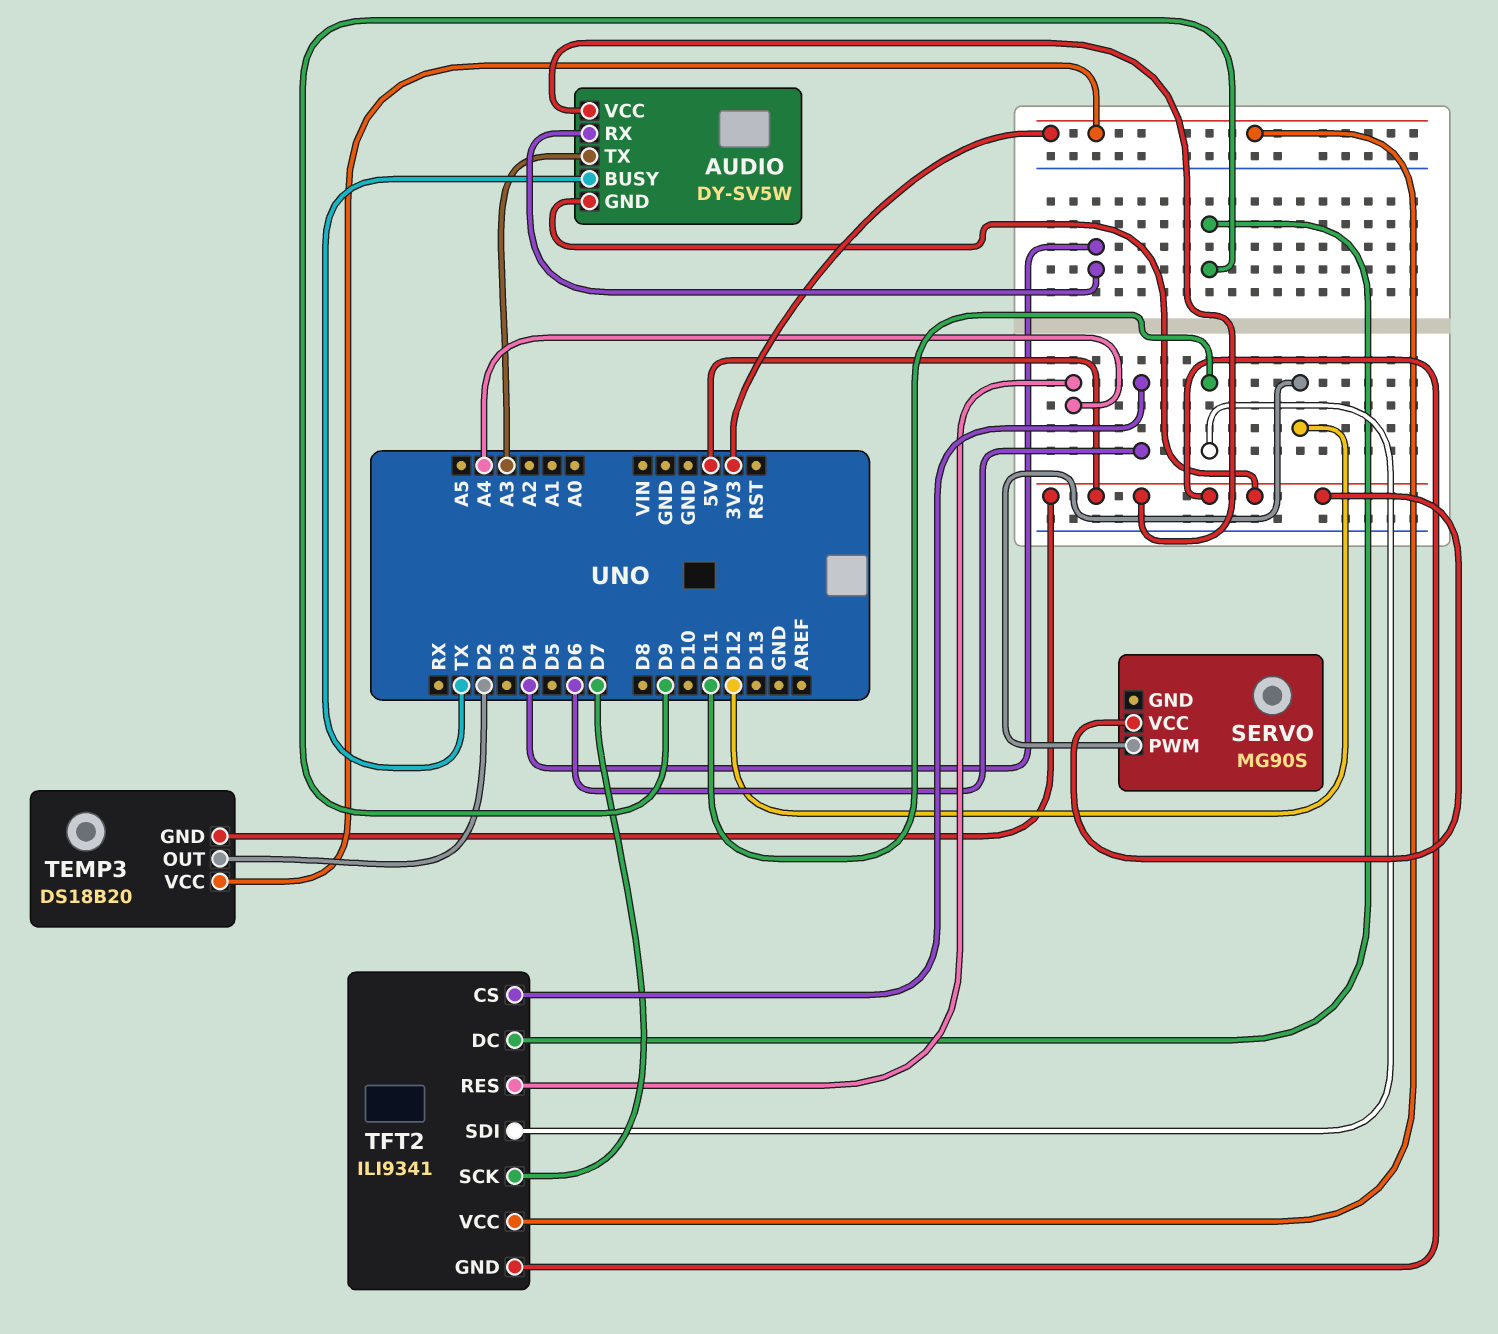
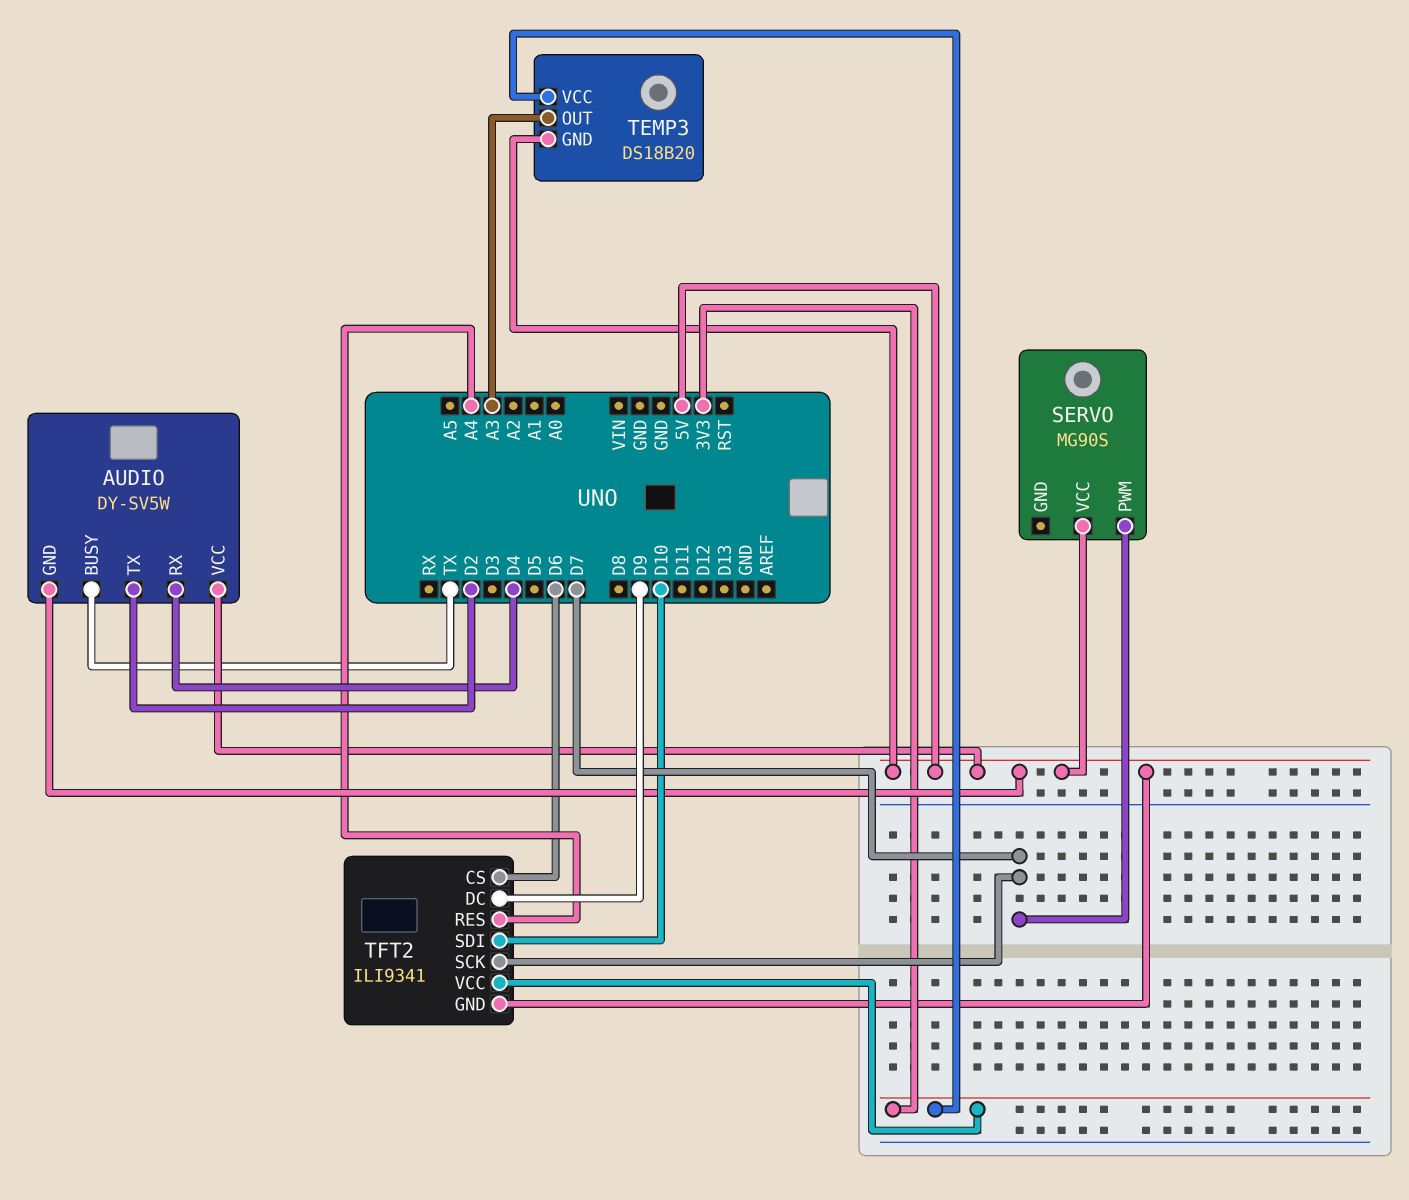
AUDIO pin TX: A3 -> D2
SERVO pin PWM: D12 -> D7
TEMP3 pin OUT: D2 -> A3
TFT2 pin SDI: D11 -> D10

